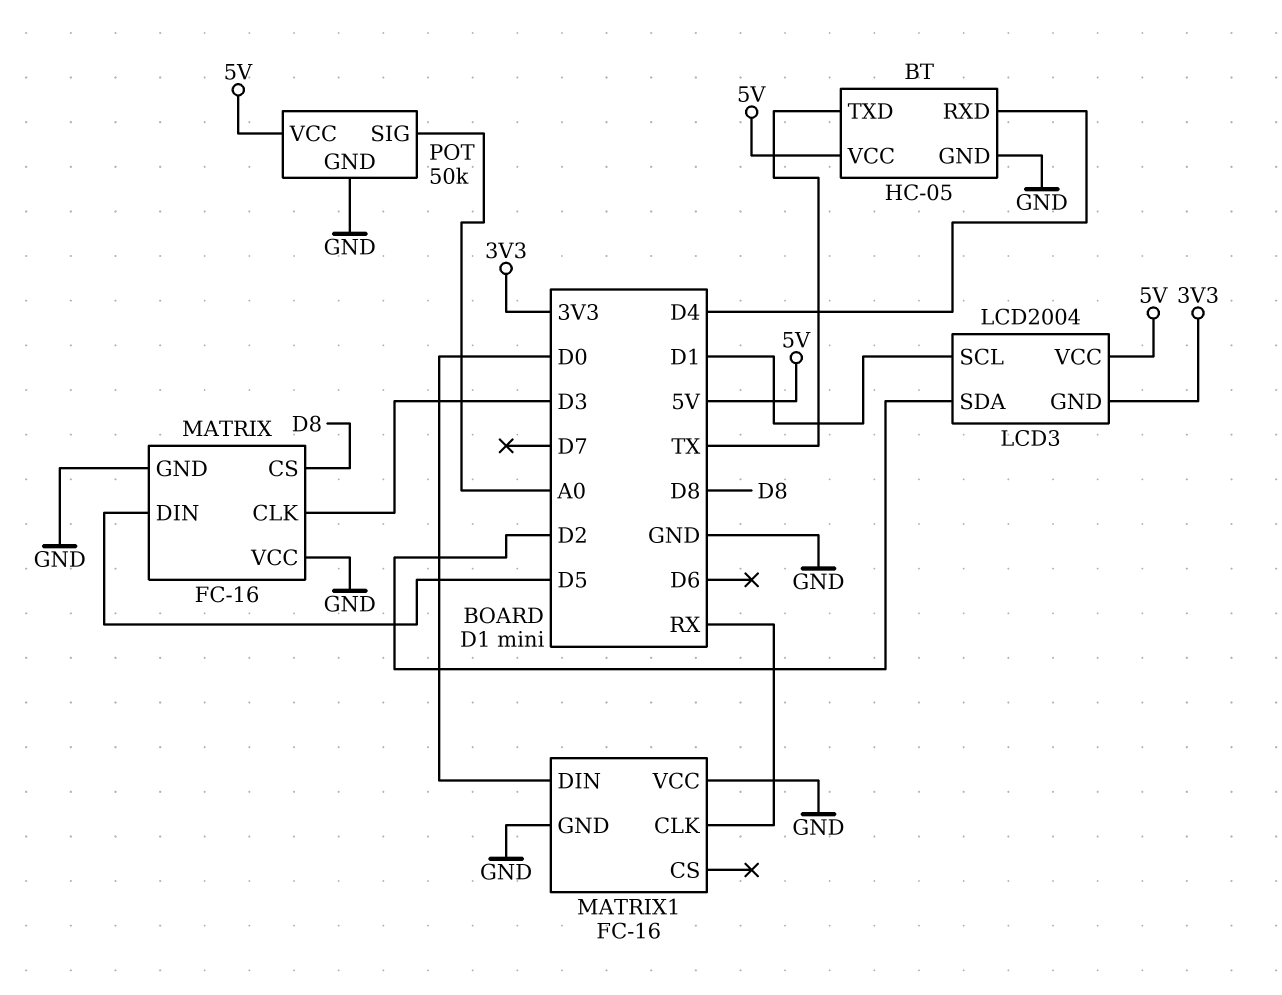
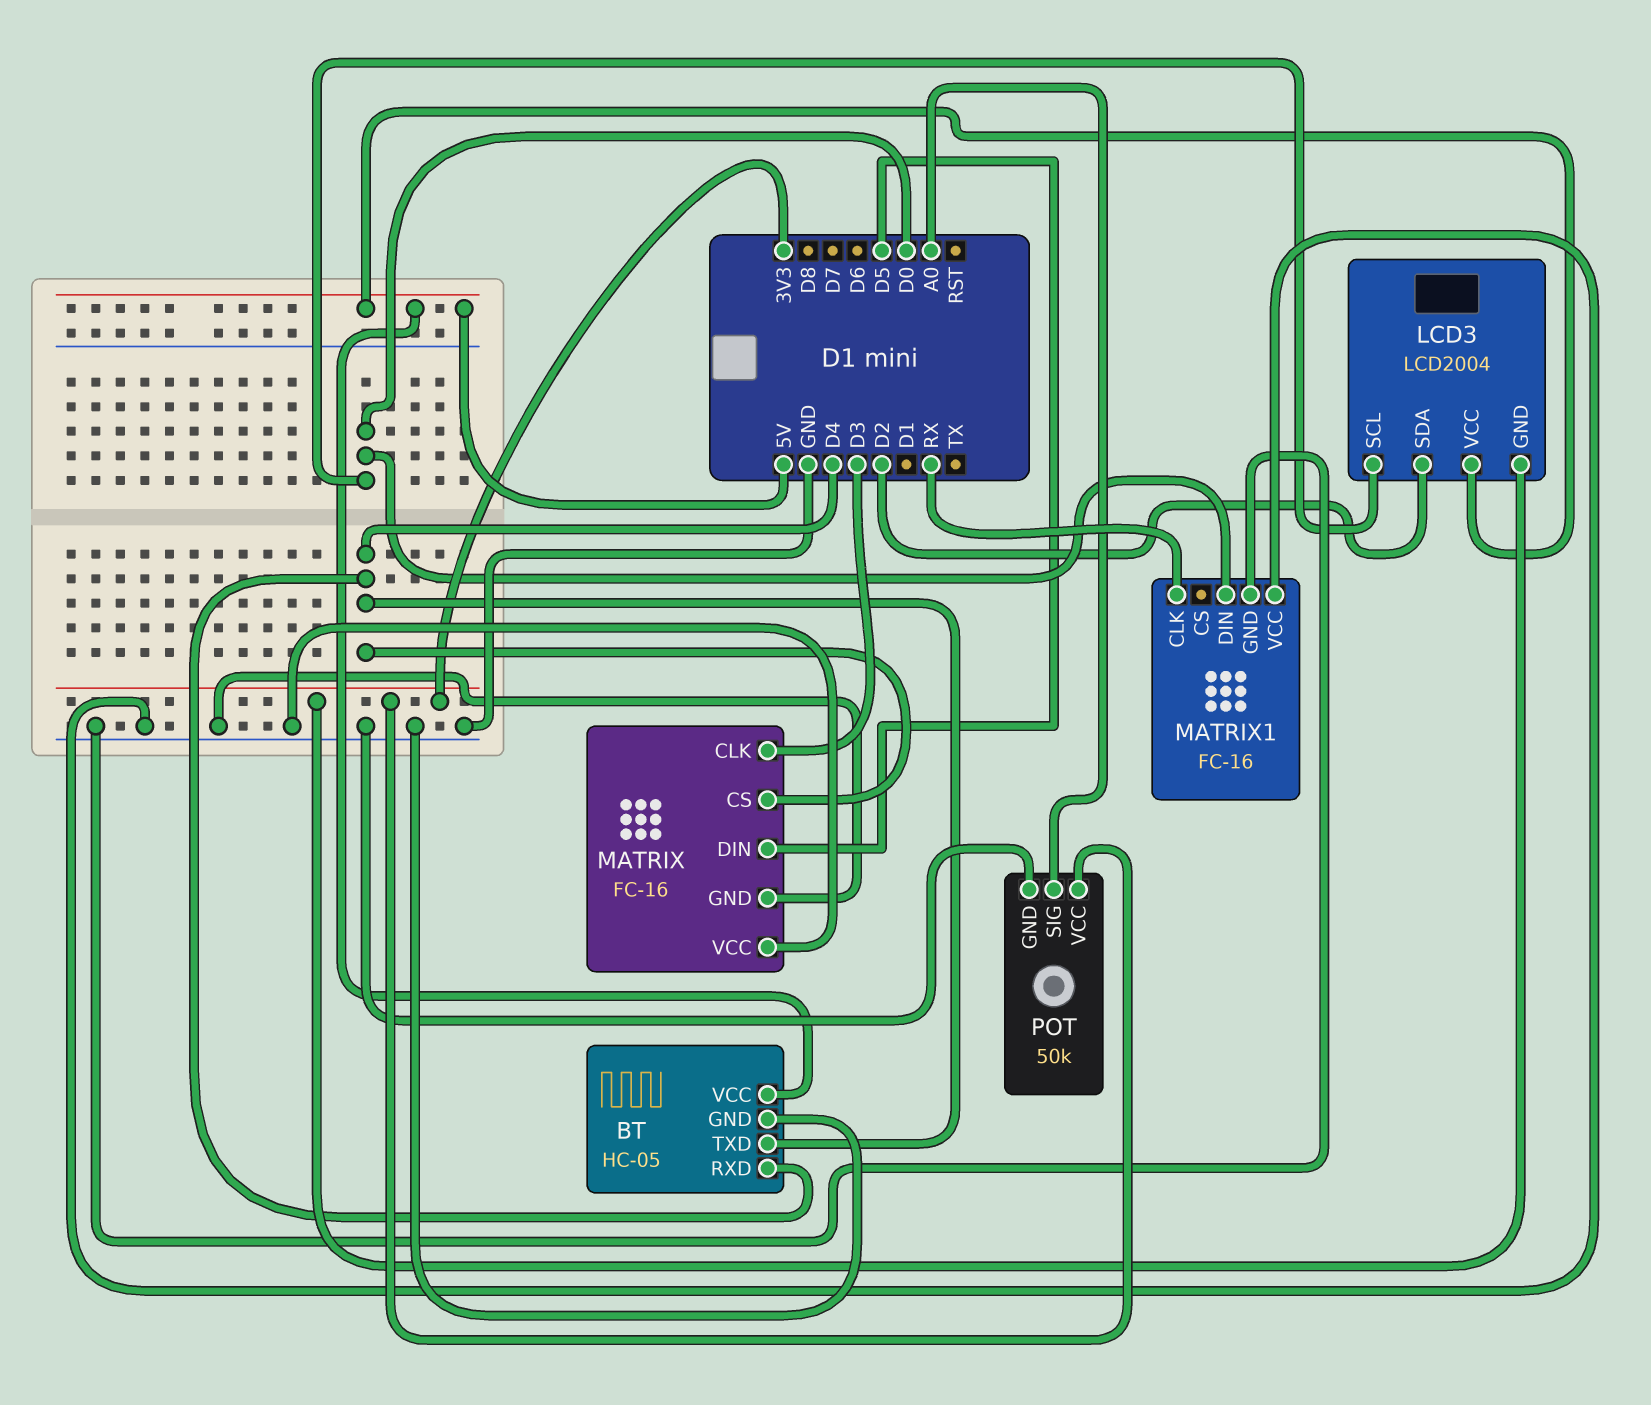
BT pin TXD: TX -> D4
LCD3 pin SCL: D1 -> D0
MATRIX pin CS: D8 -> D4
POT pin VCC: 5V -> 3V3

